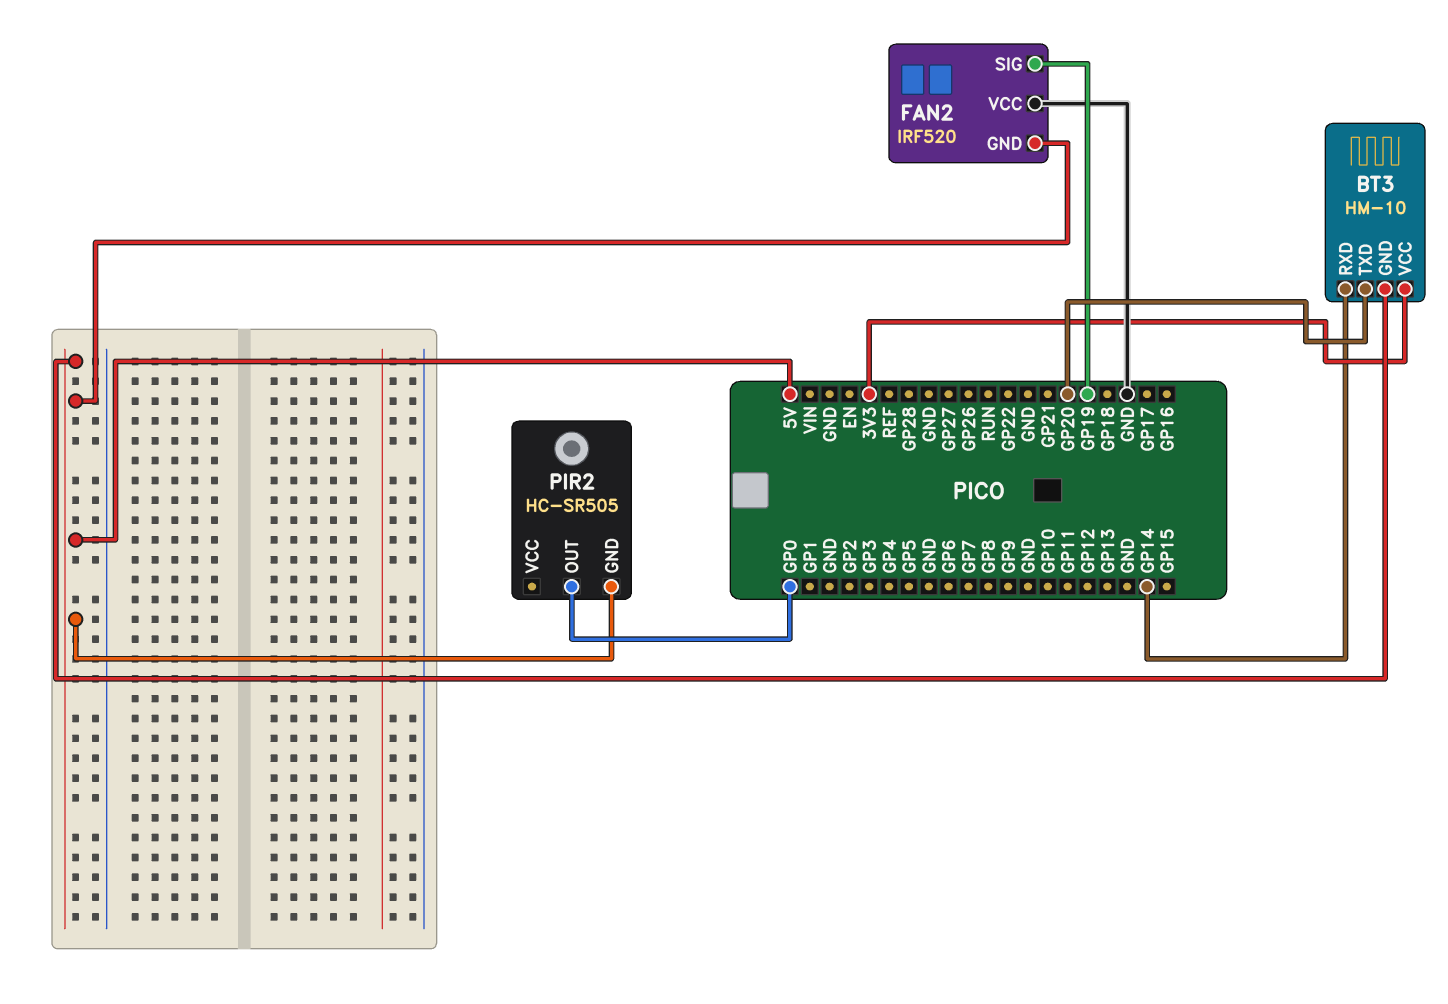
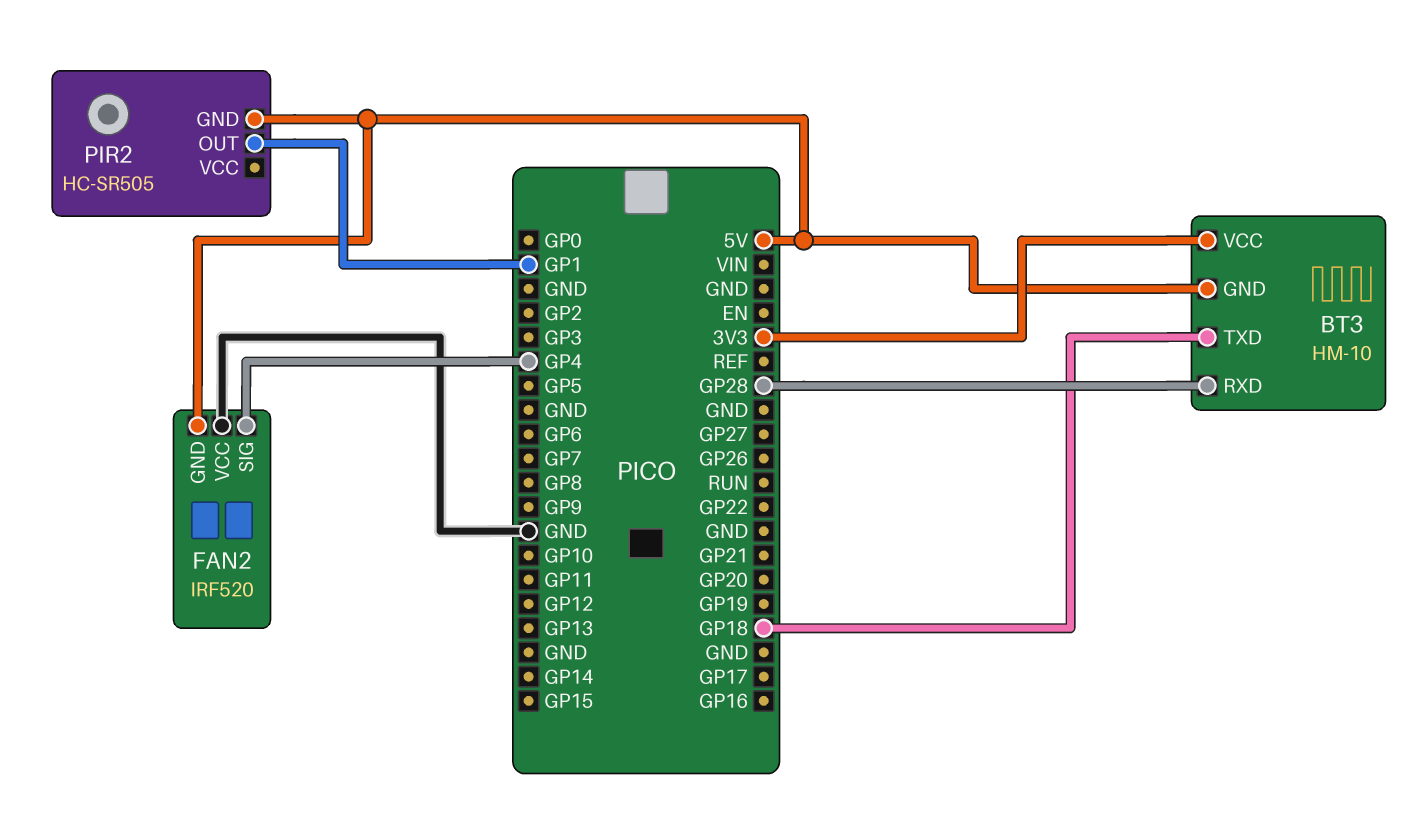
BT3 pin RXD: GP14 -> GP28
BT3 pin TXD: GP20 -> GP18
FAN2 pin SIG: GP19 -> GP4
PIR2 pin OUT: GP0 -> GP1

